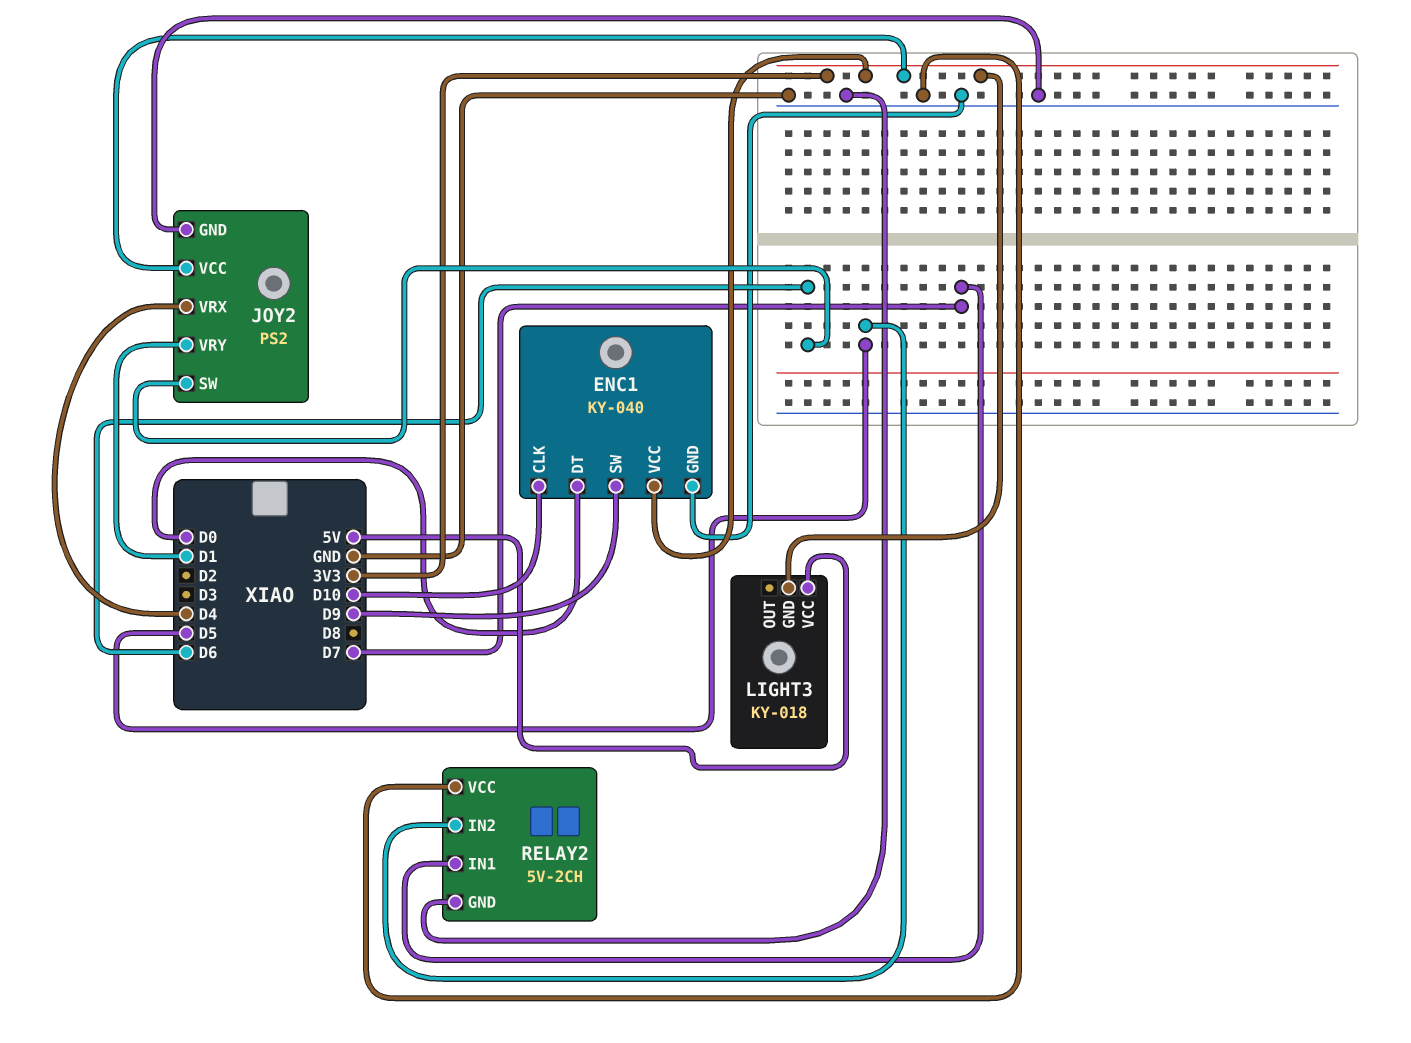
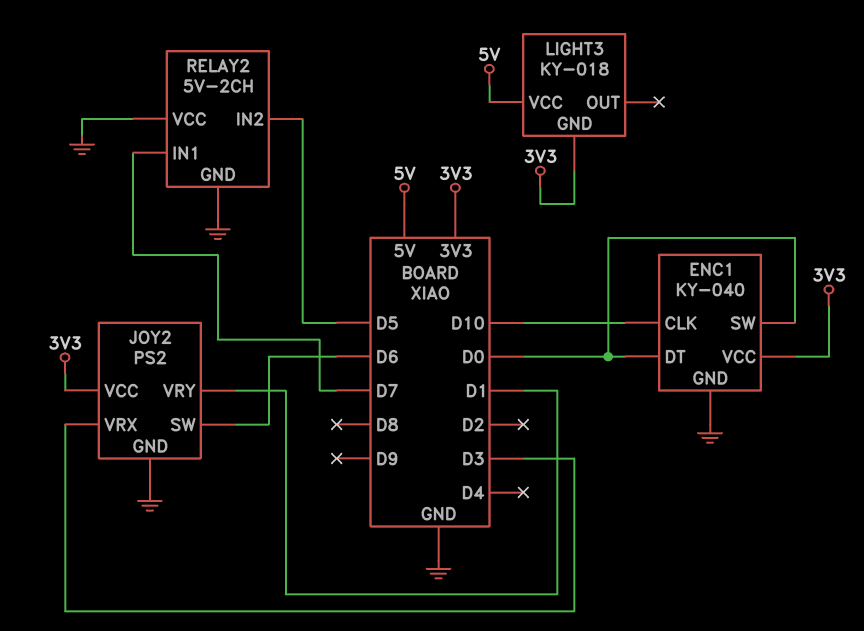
ENC1 pin SW: D9 -> D0
JOY2 pin VRX: D4 -> D3

